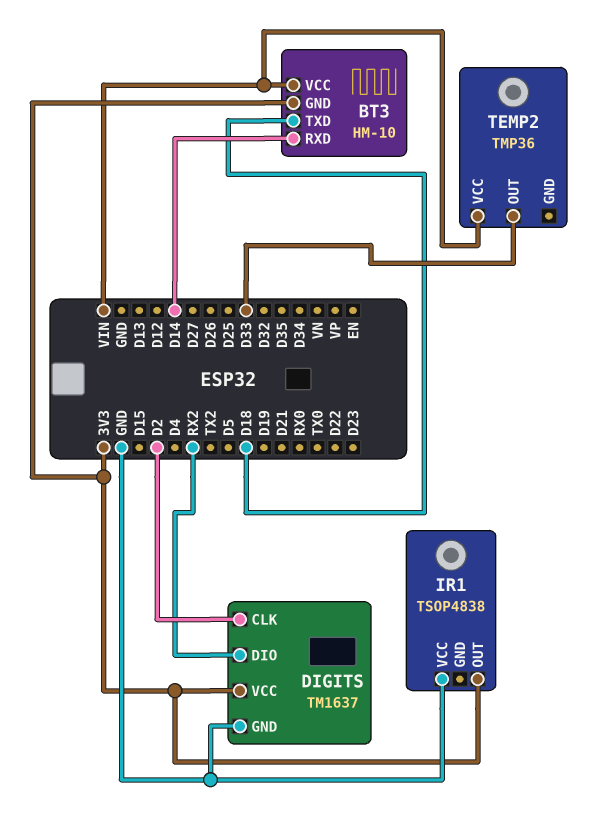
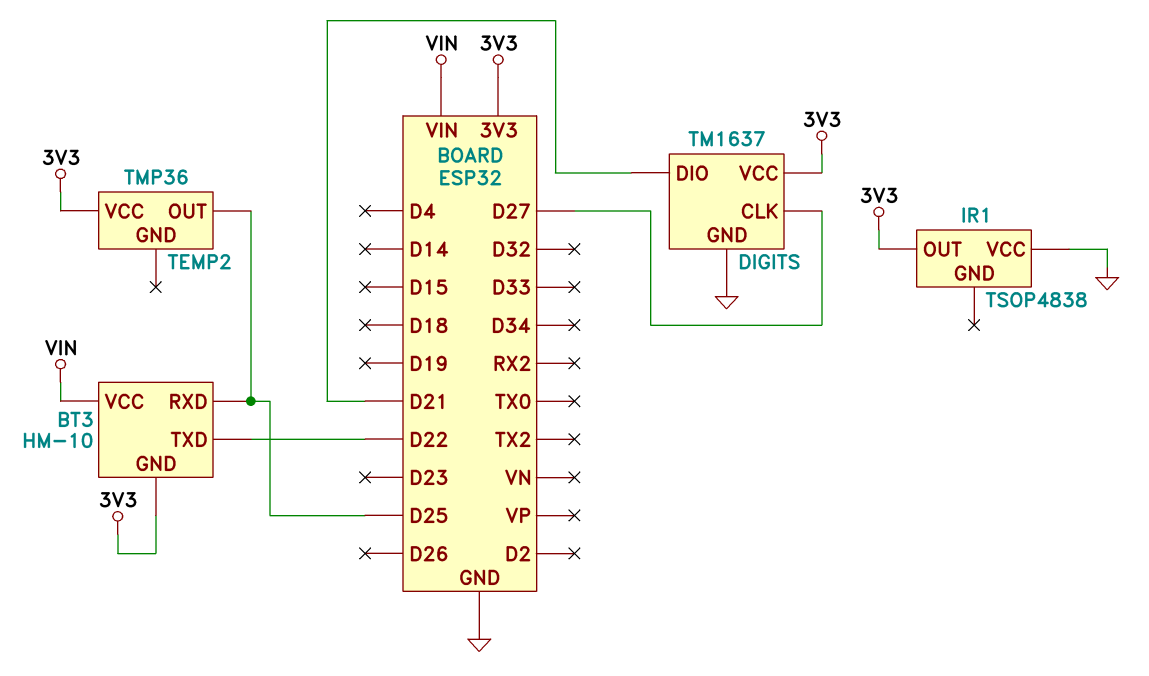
BT3 pin RXD: D14 -> D25
BT3 pin TXD: D18 -> D22
DIGITS pin CLK: D2 -> D27
DIGITS pin DIO: RX2 -> D21
TEMP2 pin OUT: D33 -> D25
TEMP2 pin VCC: VIN -> 3V3

